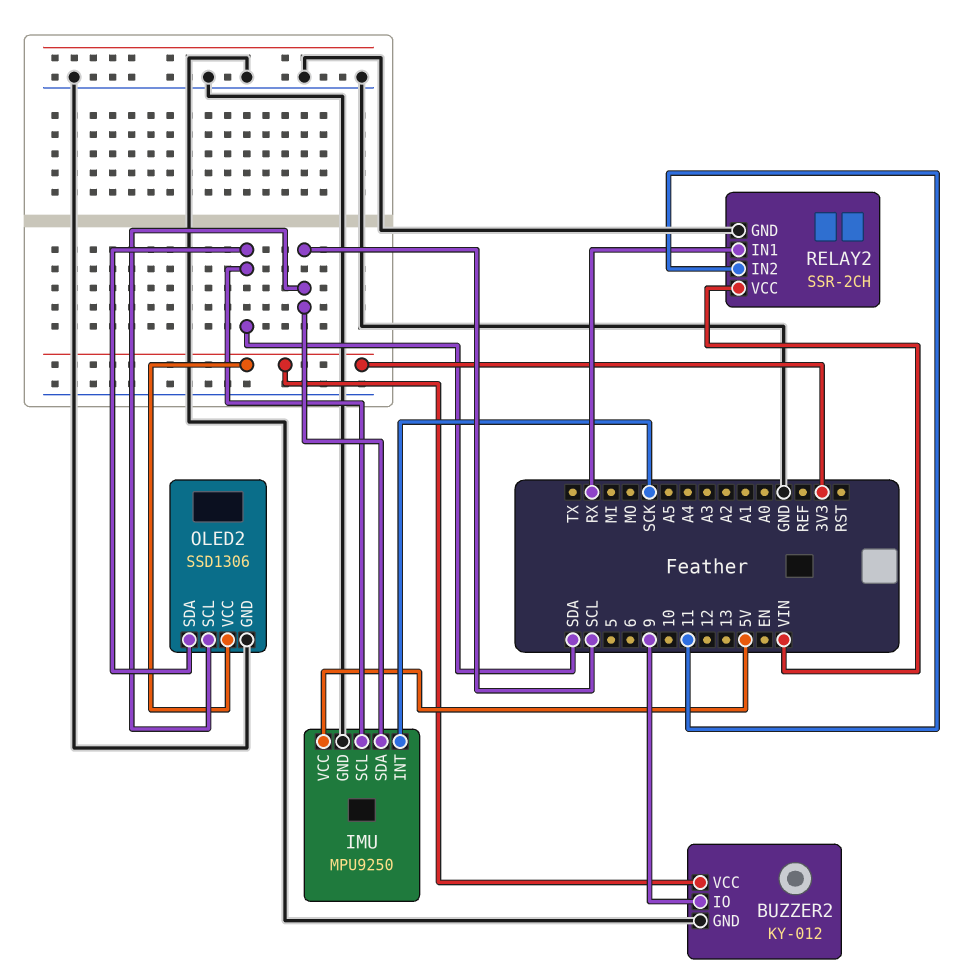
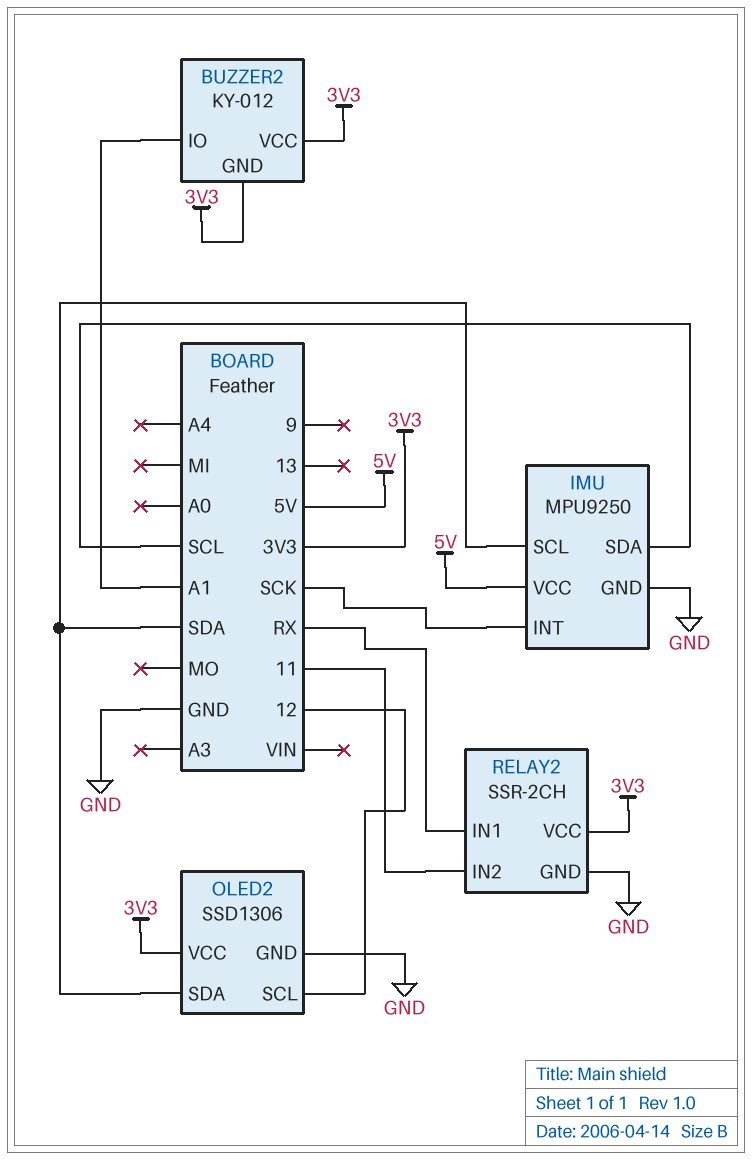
BUZZER2 pin GND: GND -> 3V3
BUZZER2 pin IO: 9 -> A1
OLED2 pin SCL: SCL -> 12
RELAY2 pin VCC: VIN -> 3V3

